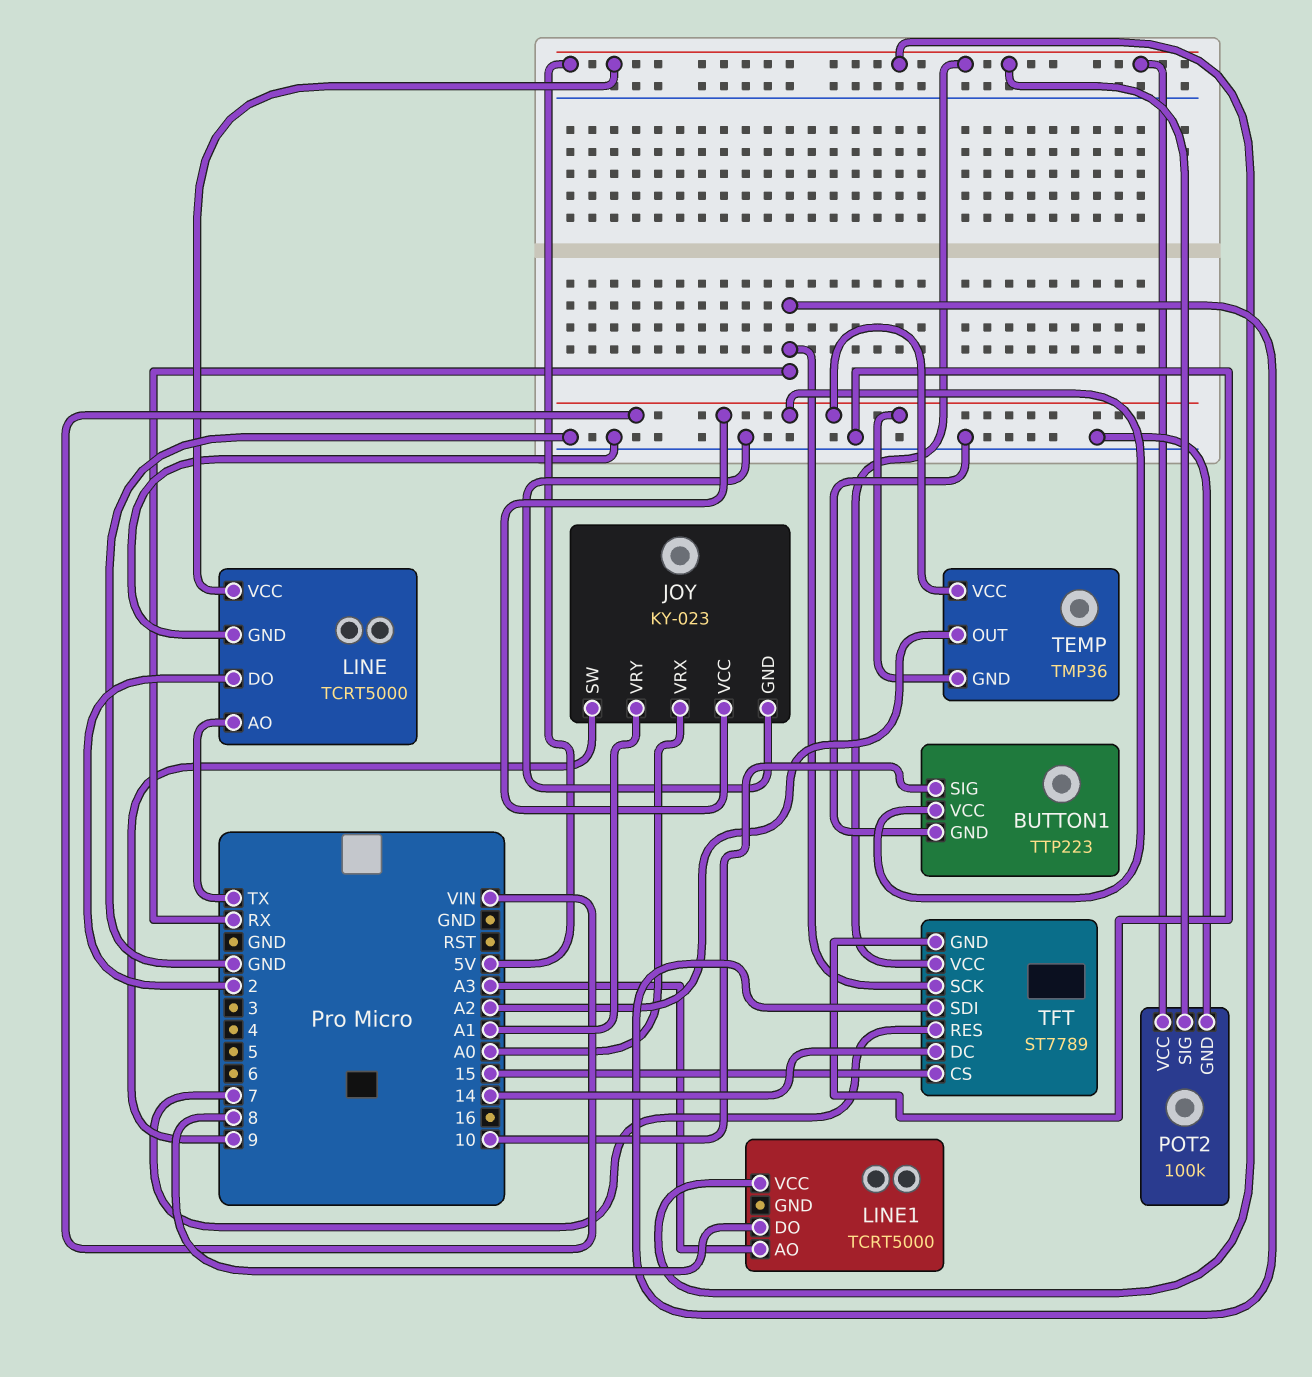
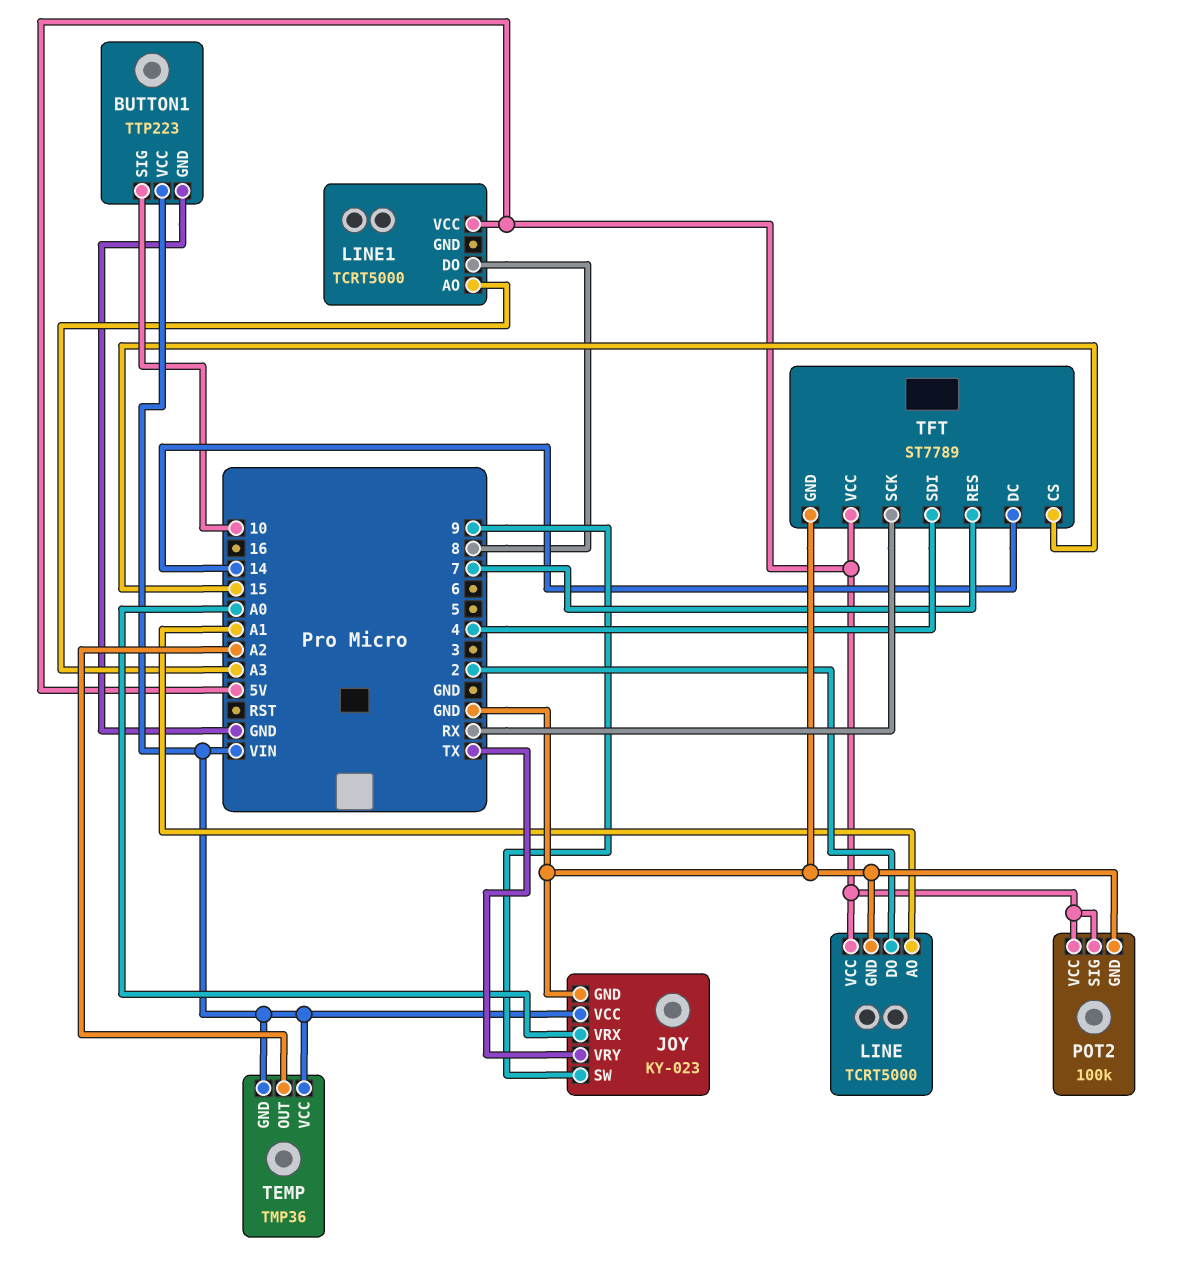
JOY pin VRY: A1 -> TX
LINE pin AO: TX -> A1
TFT pin SDI: RX -> 4

